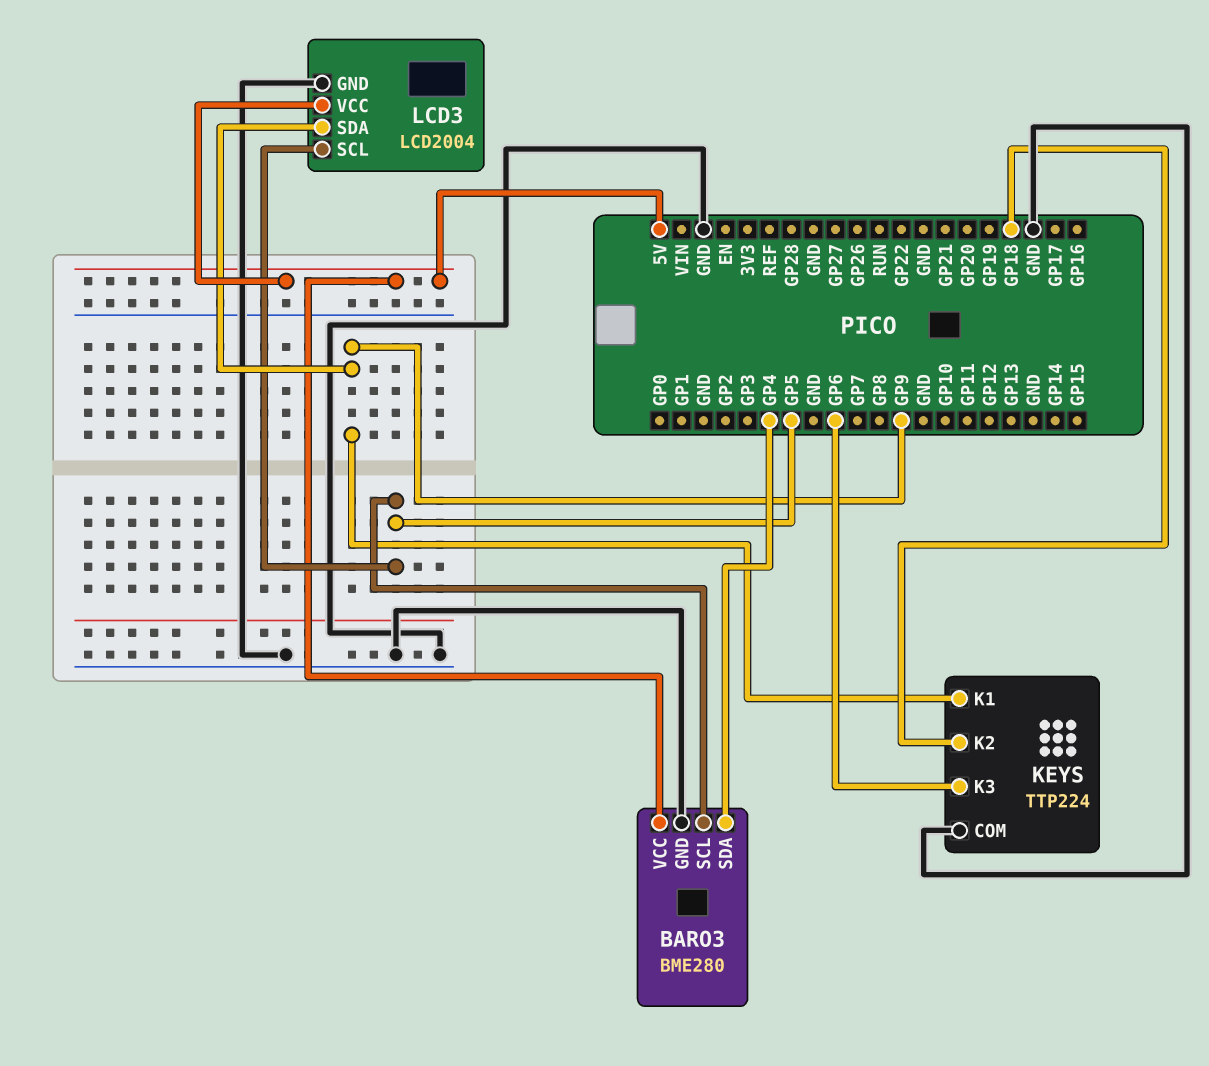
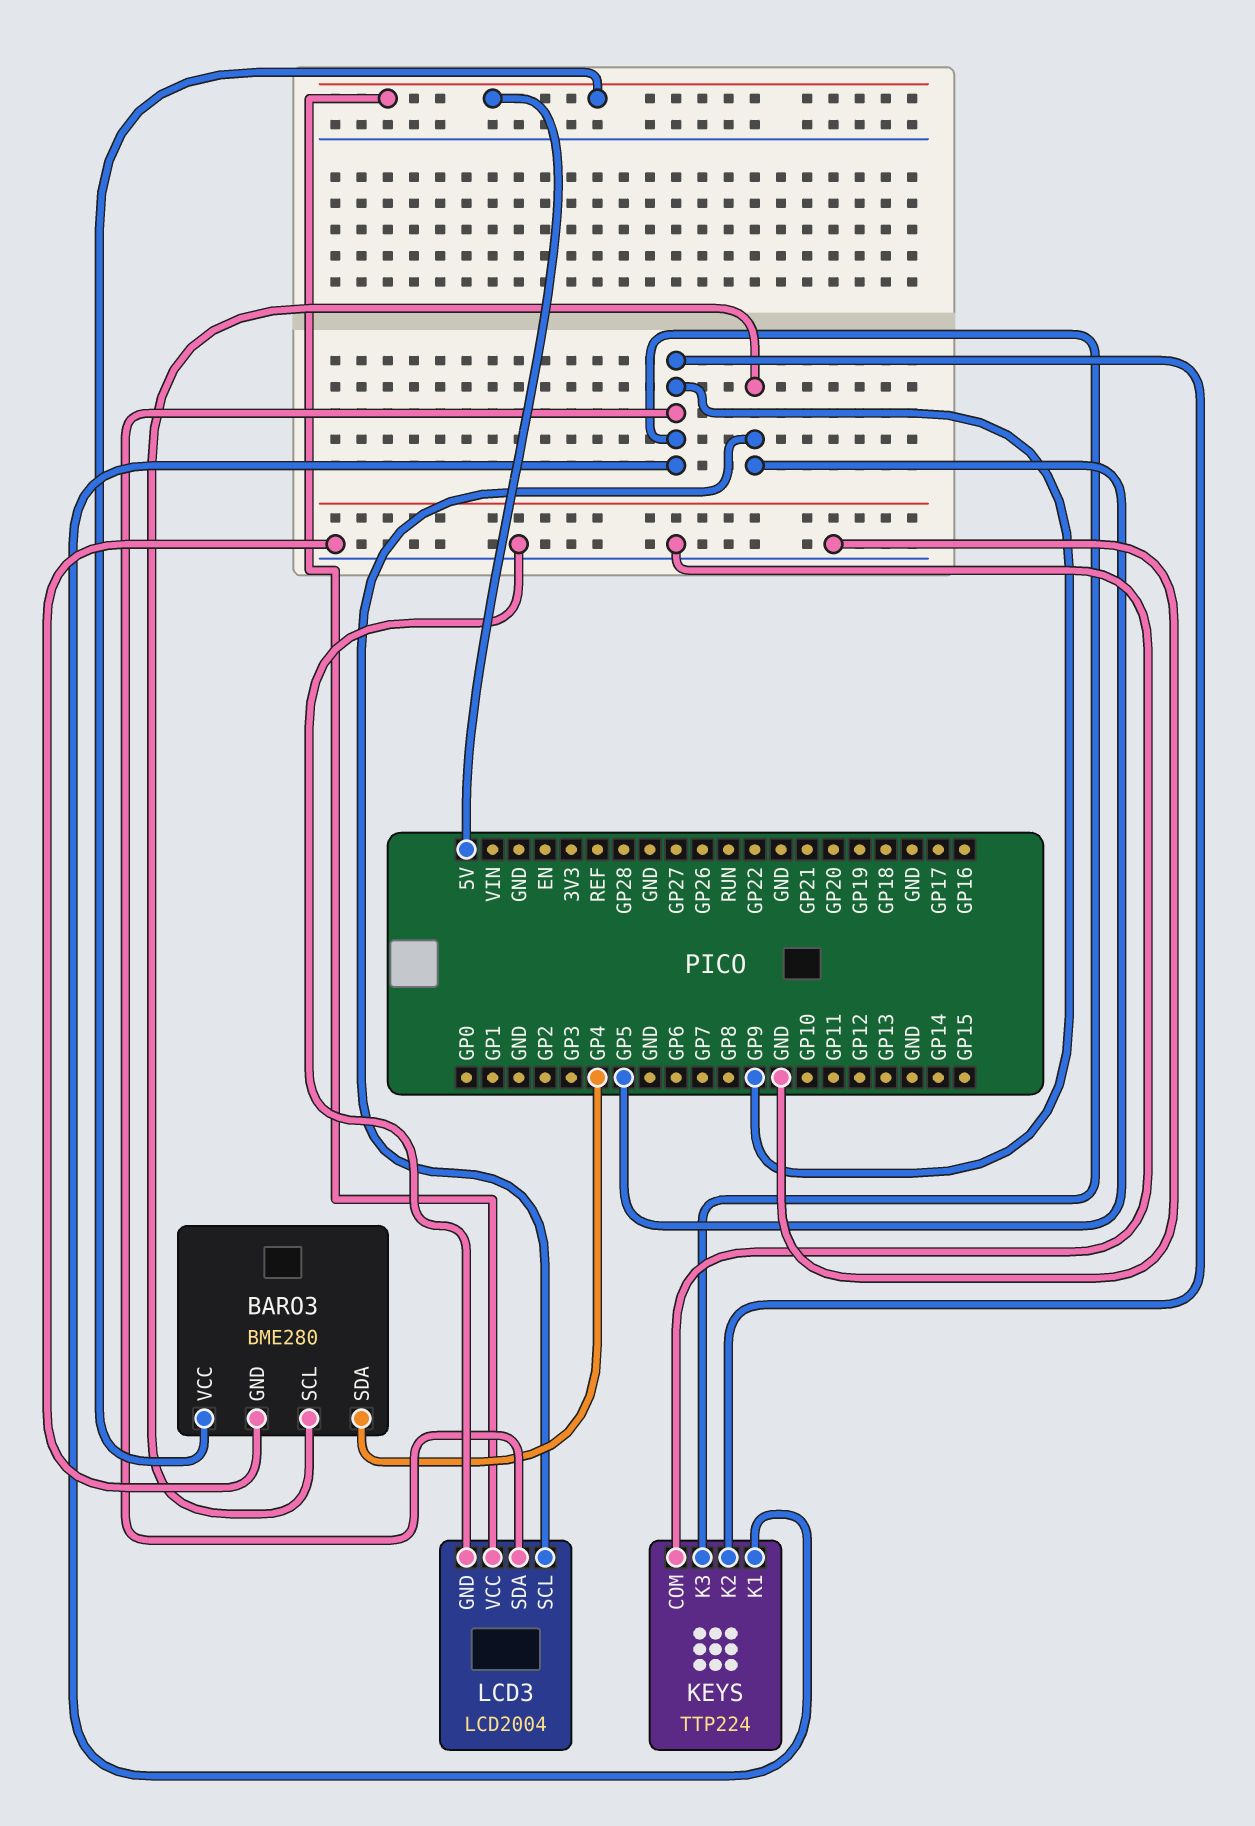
KEYS pin K2: GP18 -> GP9
KEYS pin K3: GP6 -> GP9

